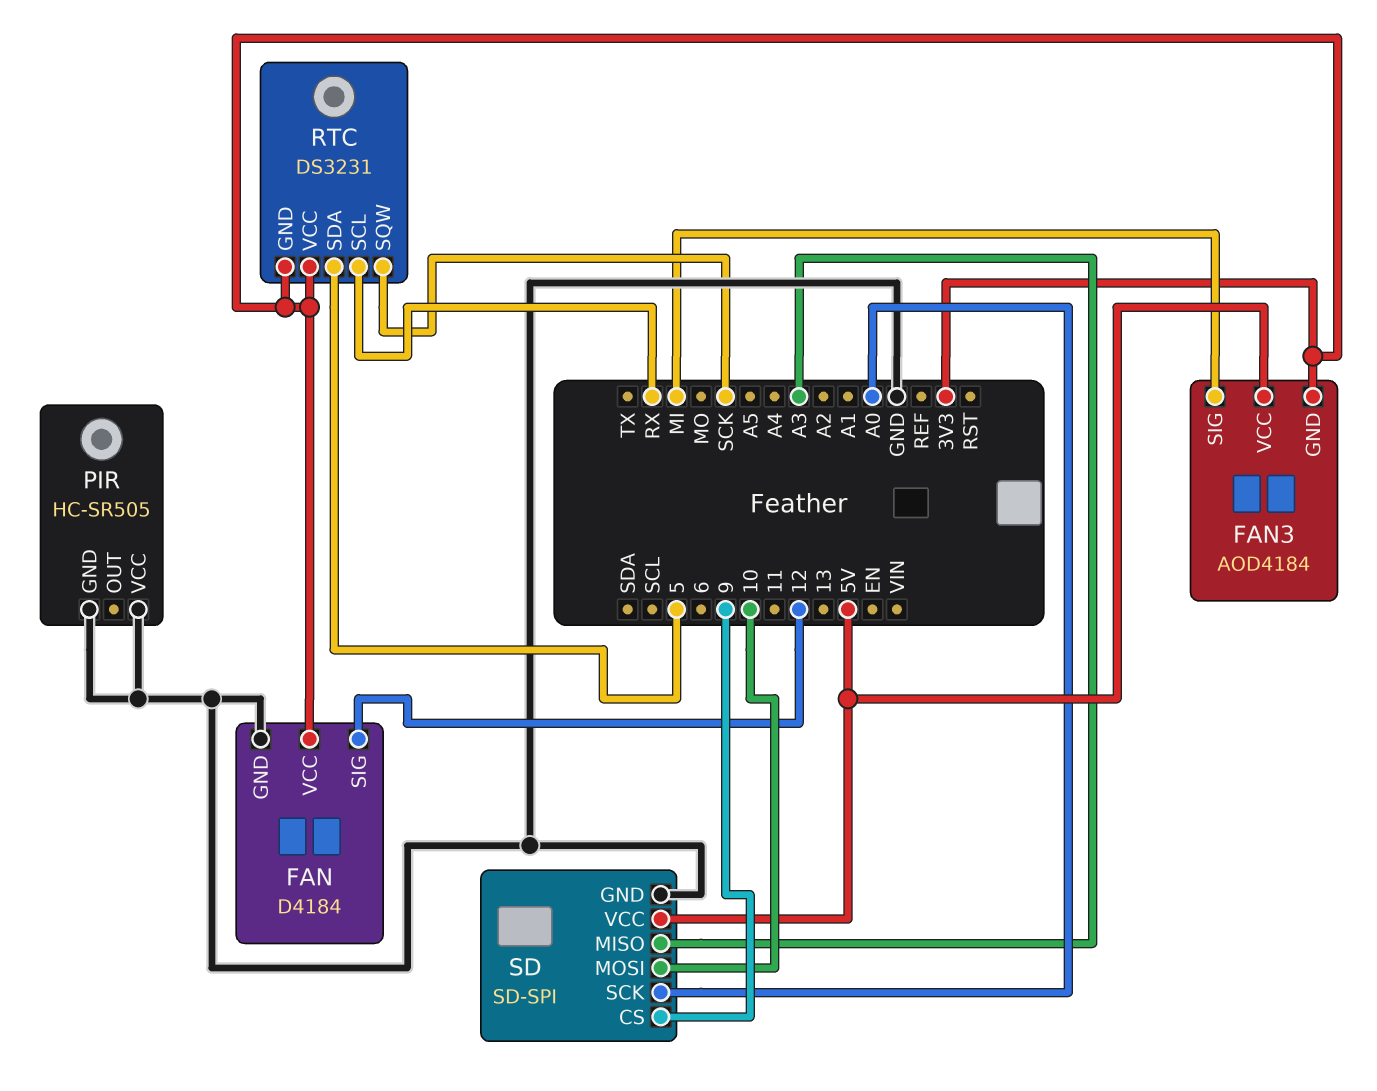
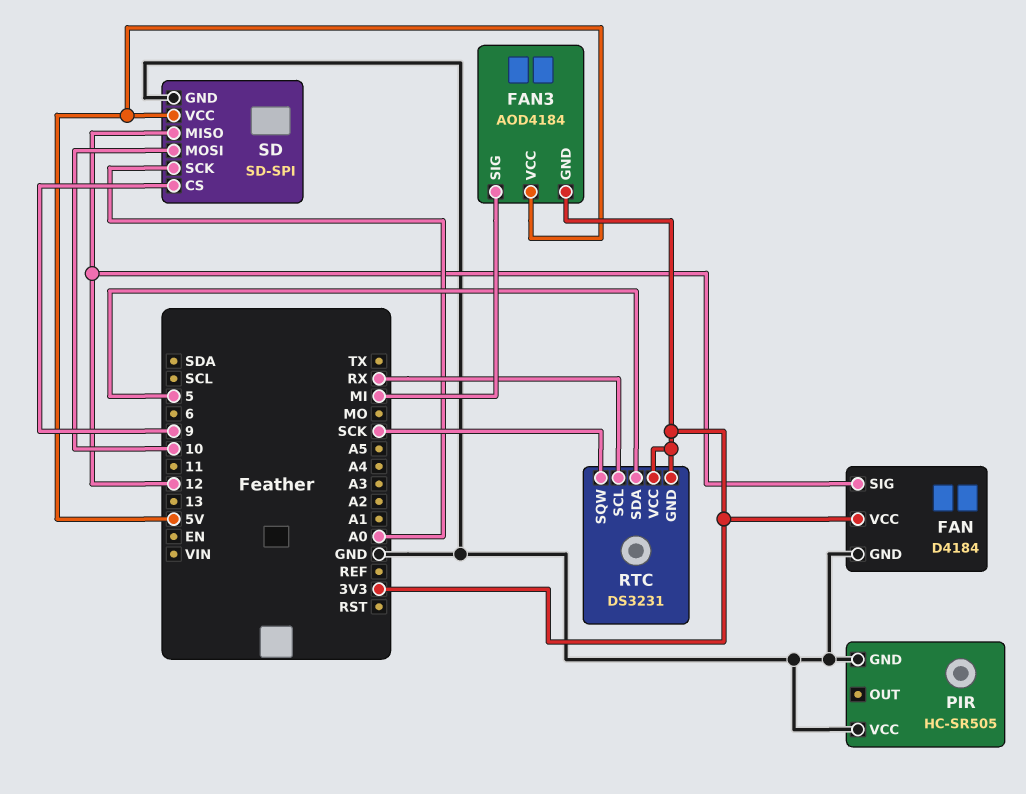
SD pin MISO: A3 -> 12

